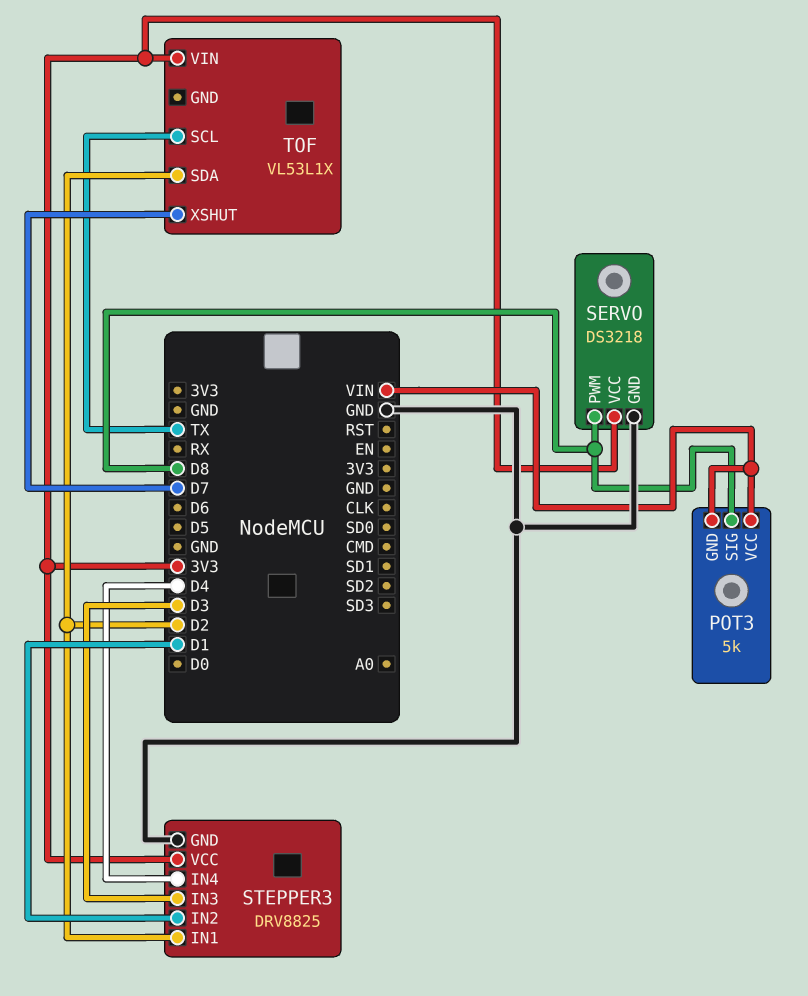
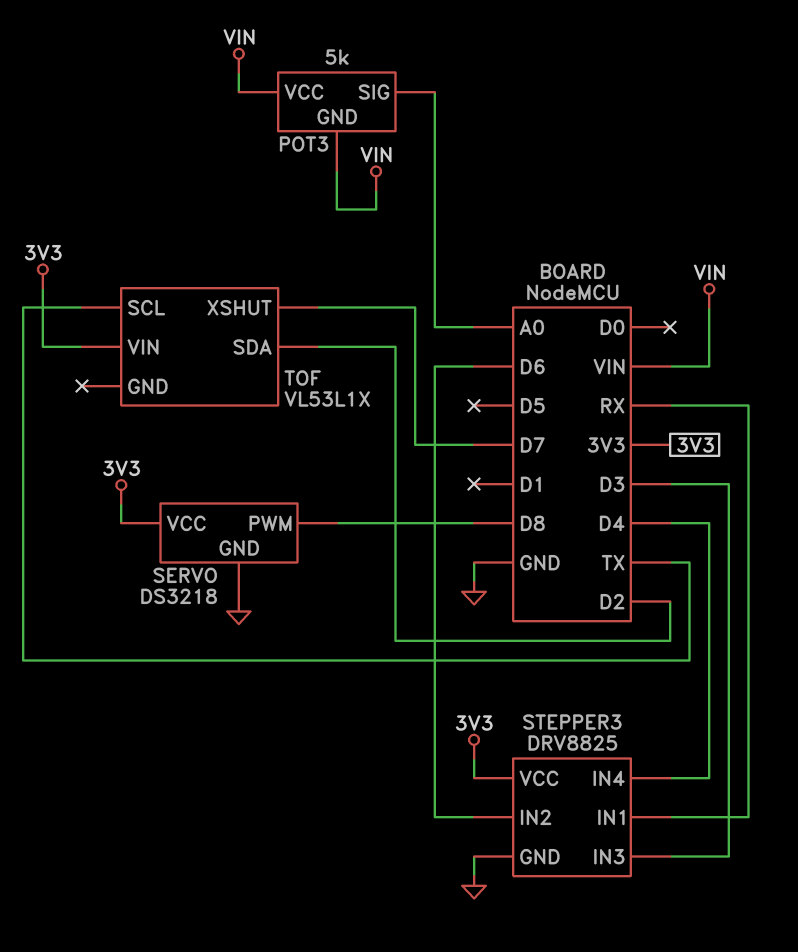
POT3 pin SIG: D8 -> A0
STEPPER3 pin IN1: D2 -> RX
STEPPER3 pin IN2: D1 -> D6

